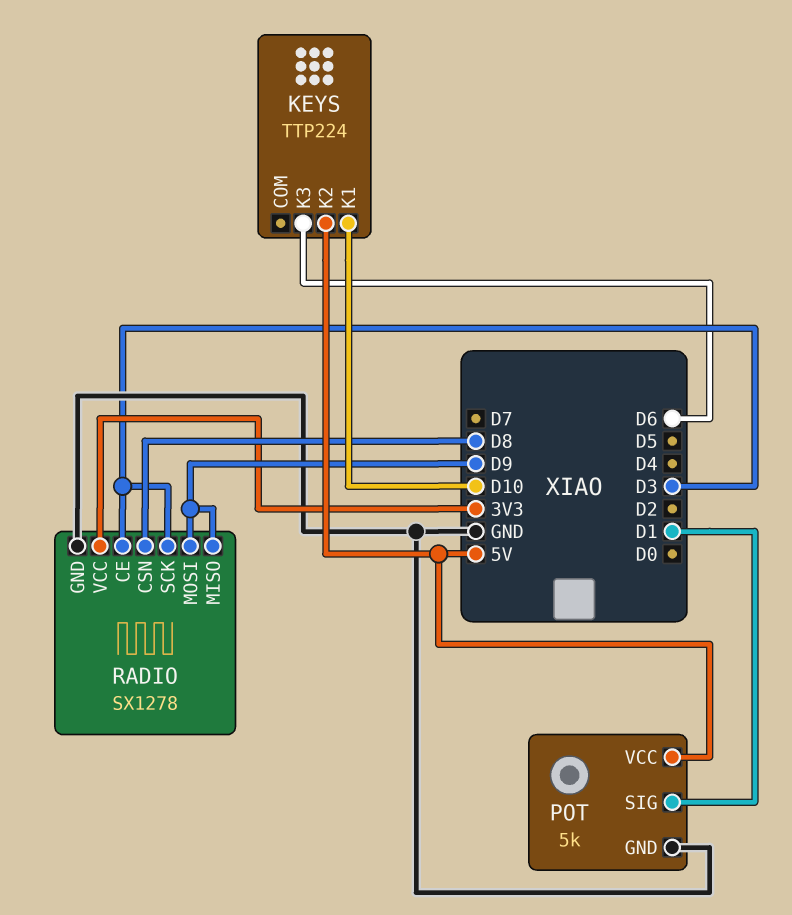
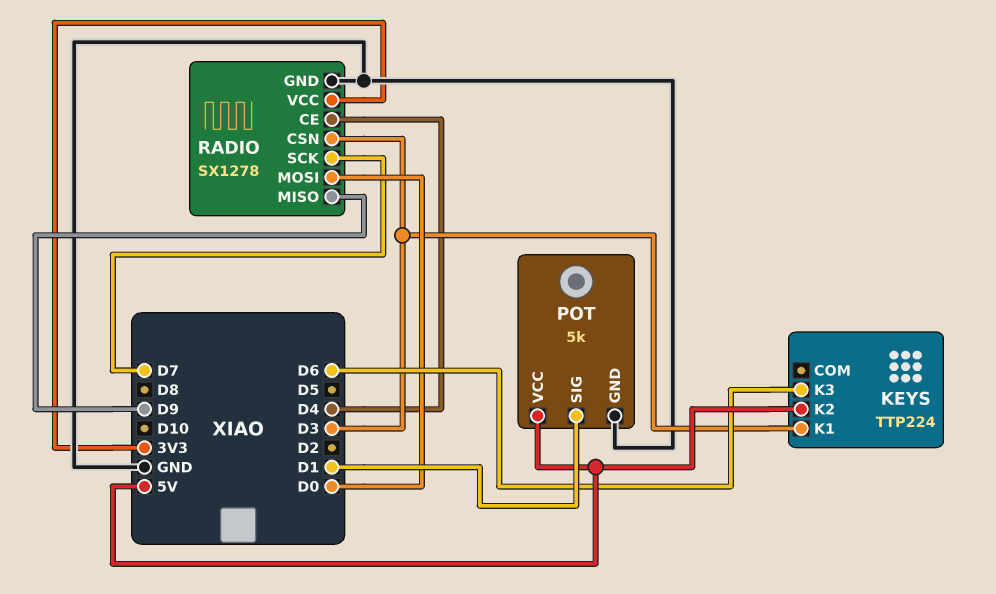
KEYS pin K1: D10 -> D3
RADIO pin CE: D3 -> D4
RADIO pin CSN: D8 -> D3
RADIO pin MOSI: D9 -> D0
RADIO pin SCK: D3 -> D7

